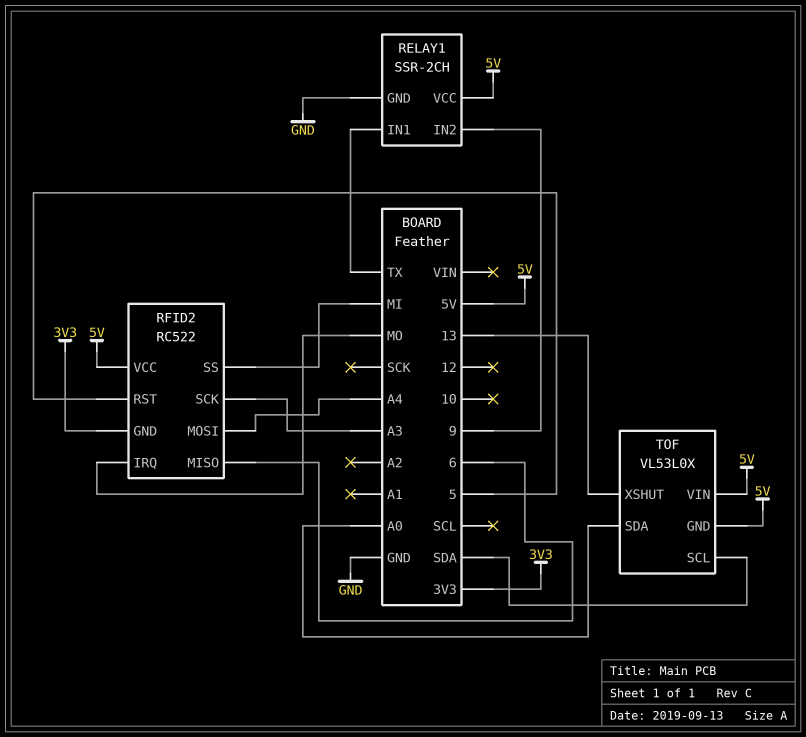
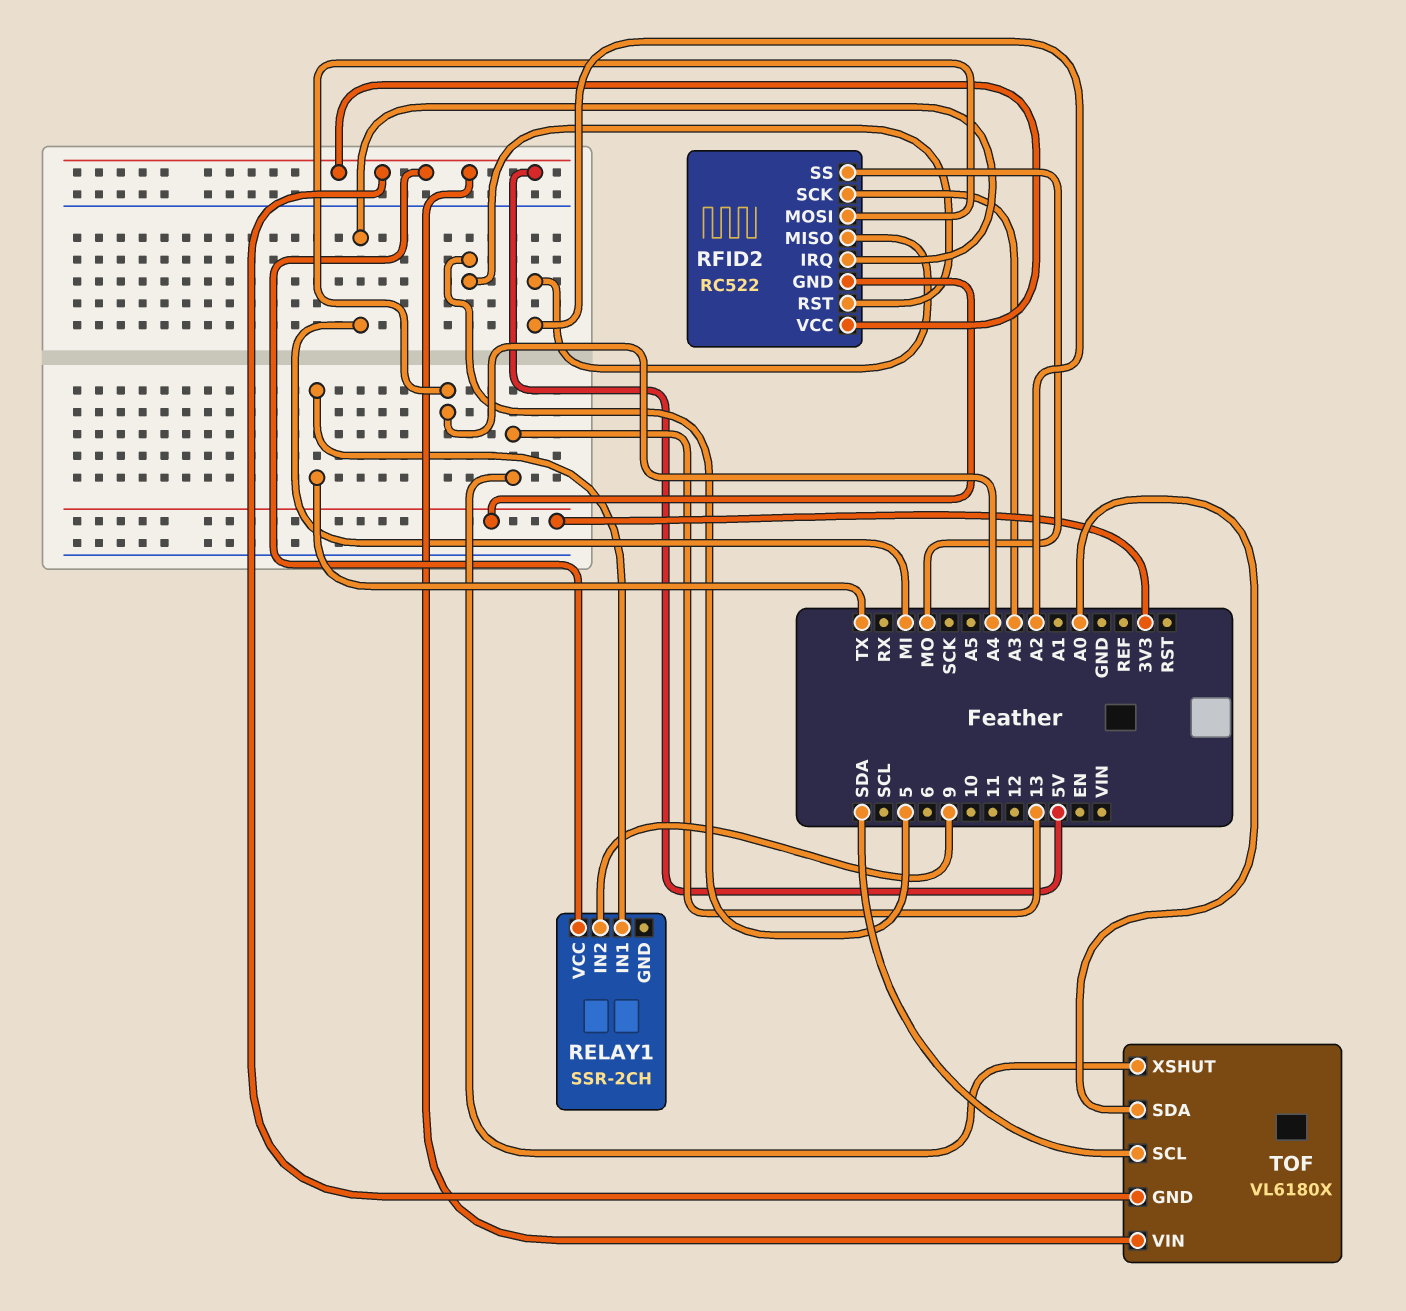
RELAY1 pin GND: GND -> none
RFID2 pin IRQ: MO -> MI
RFID2 pin MISO: 6 -> A2
RFID2 pin SS: MI -> MO
TOF: VL53L0X -> VL6180X

